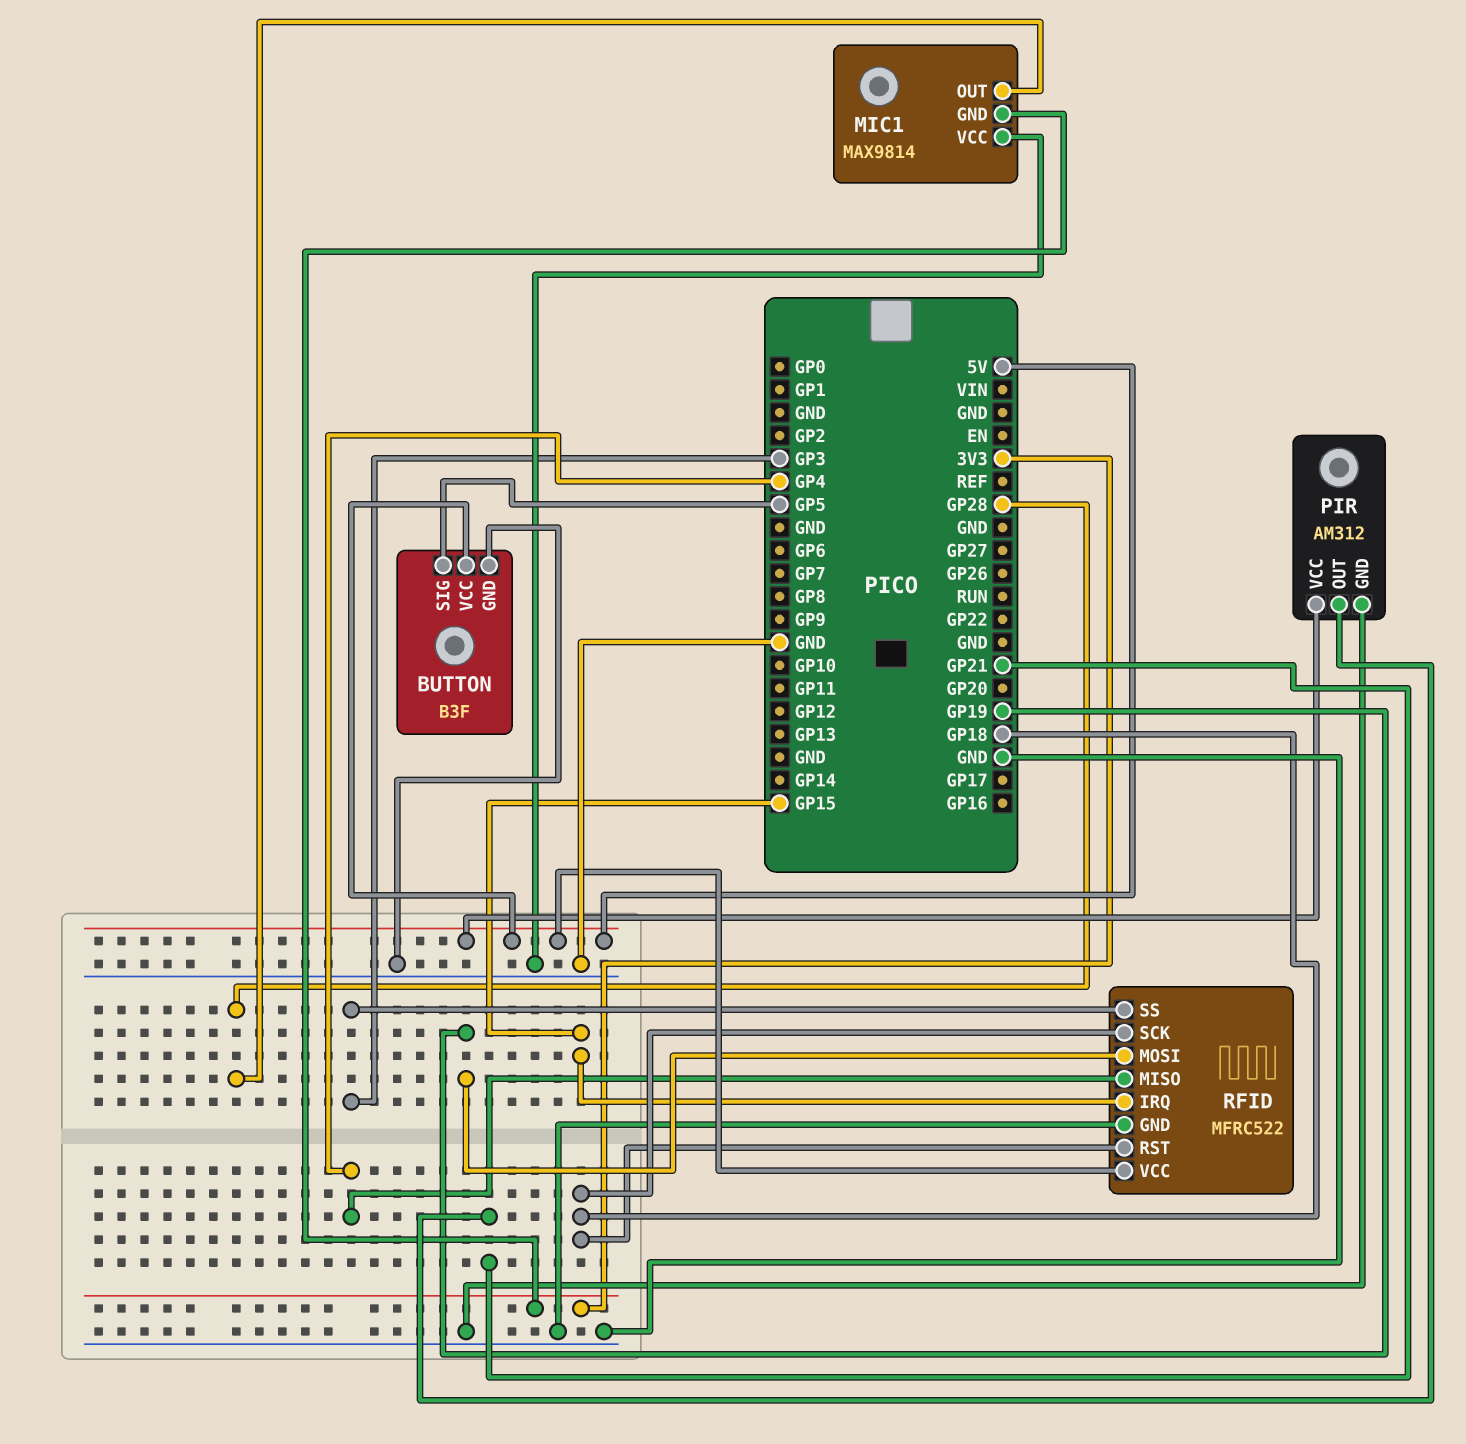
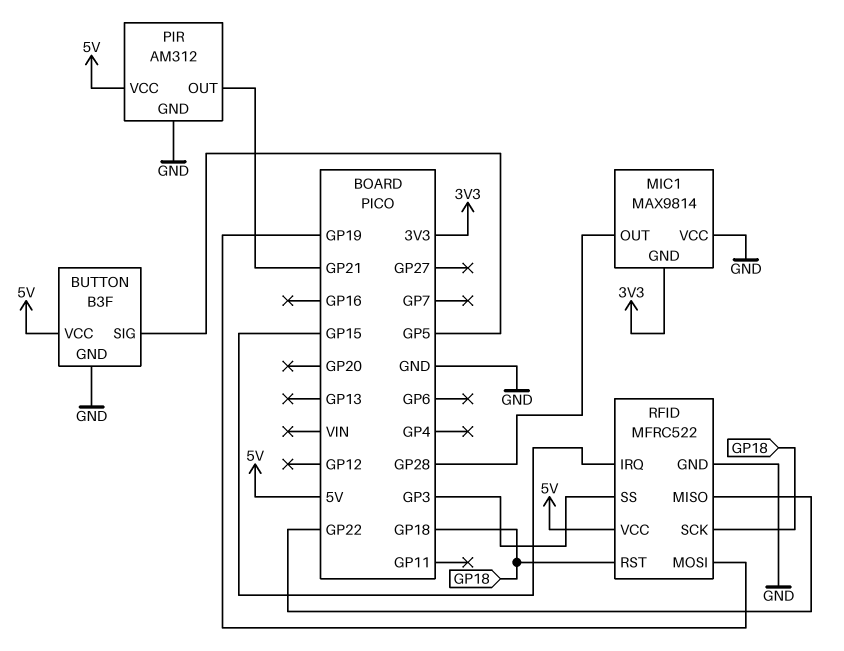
RFID pin MISO: GP4 -> GP22

